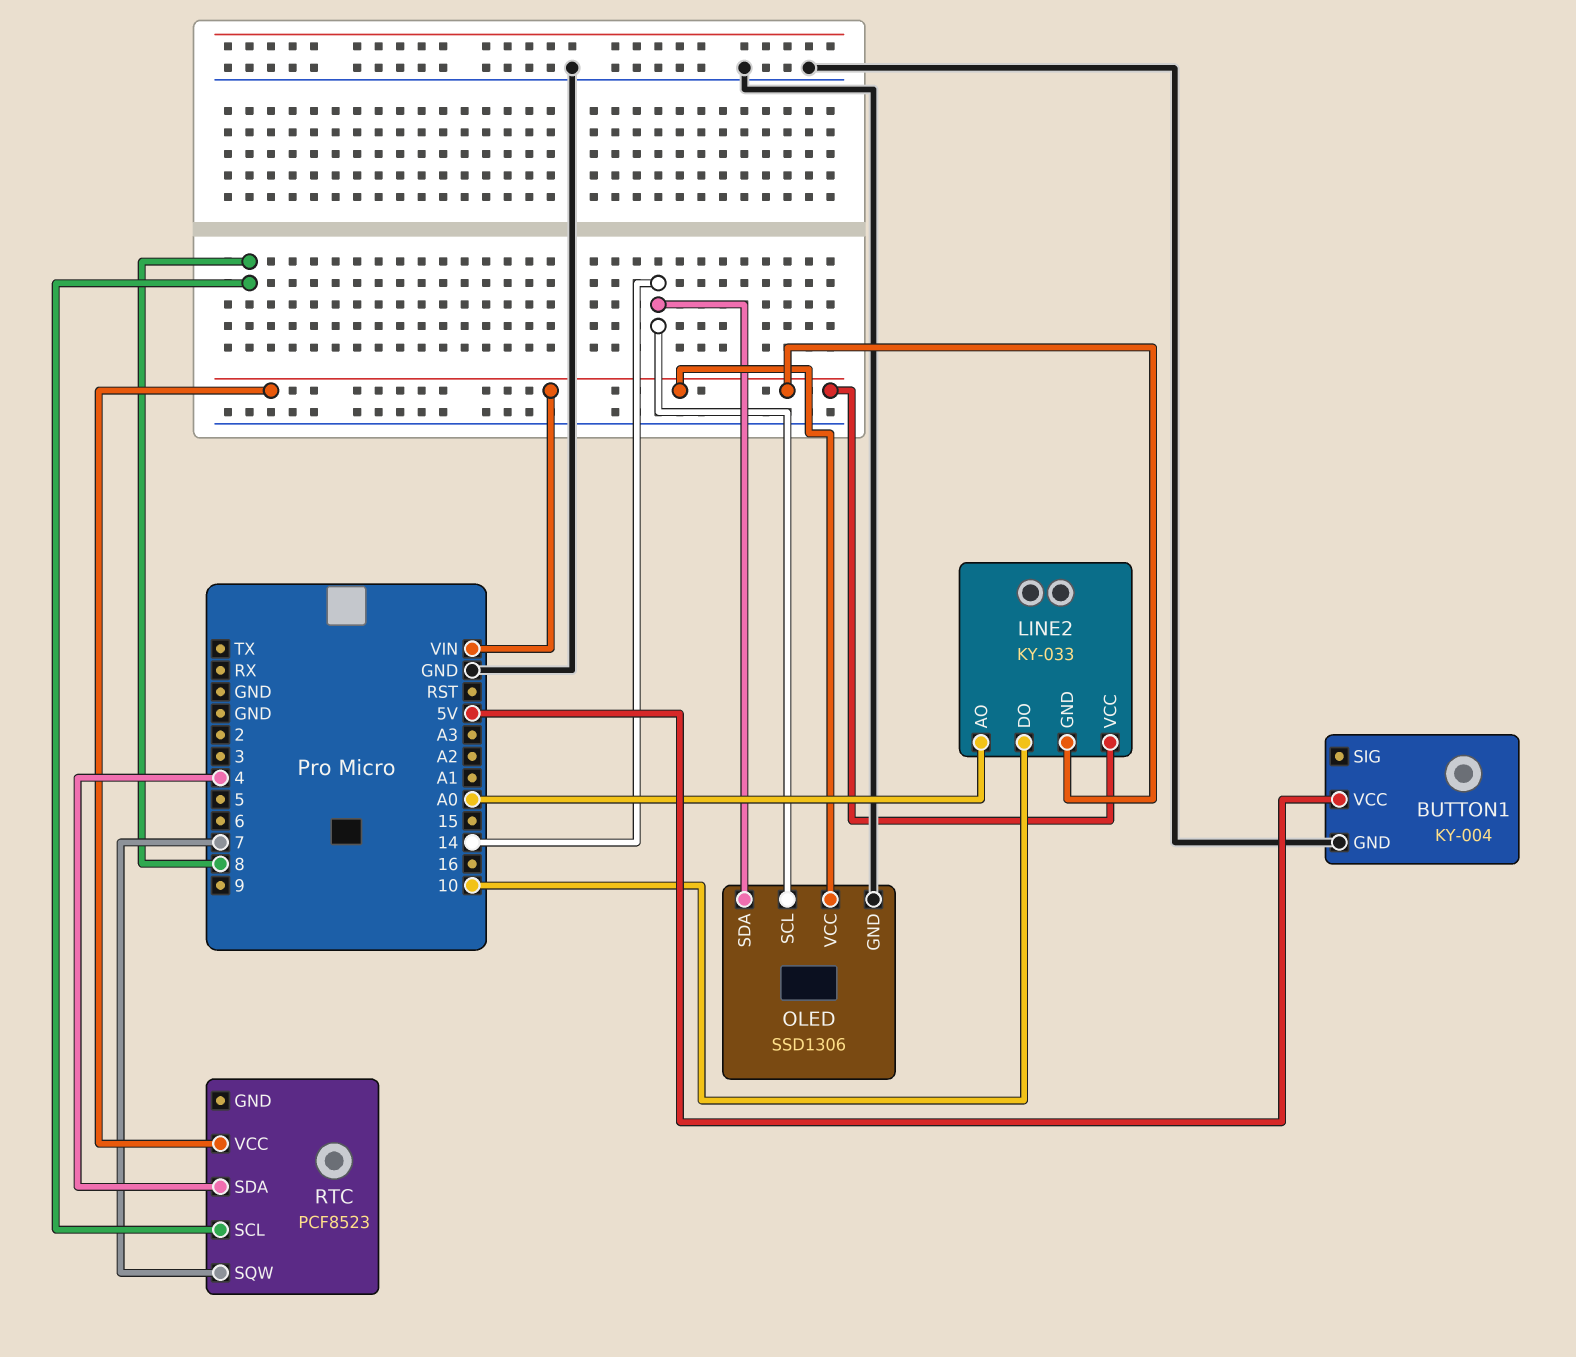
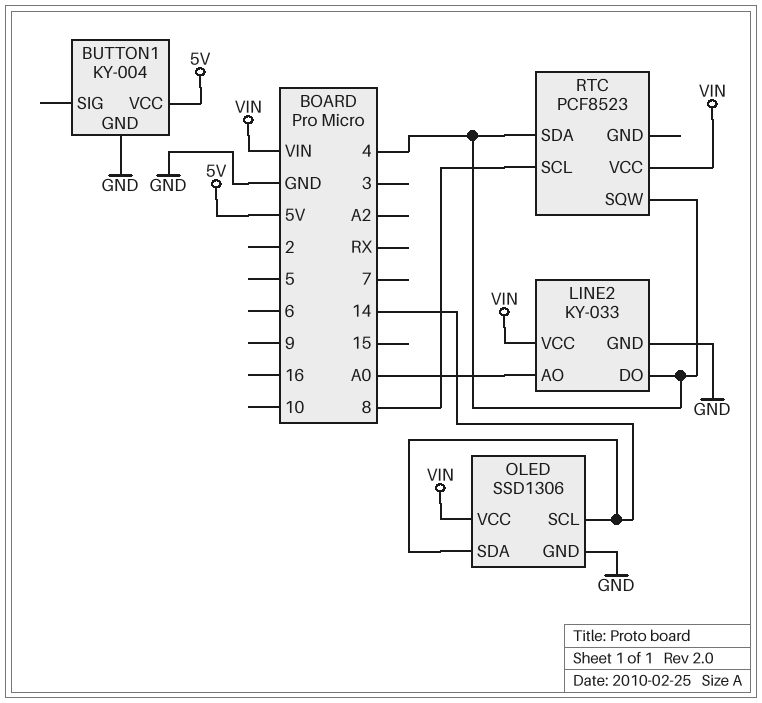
LINE2 pin DO: 10 -> 4
LINE2 pin GND: VIN -> GND
RTC pin SQW: 7 -> 4

